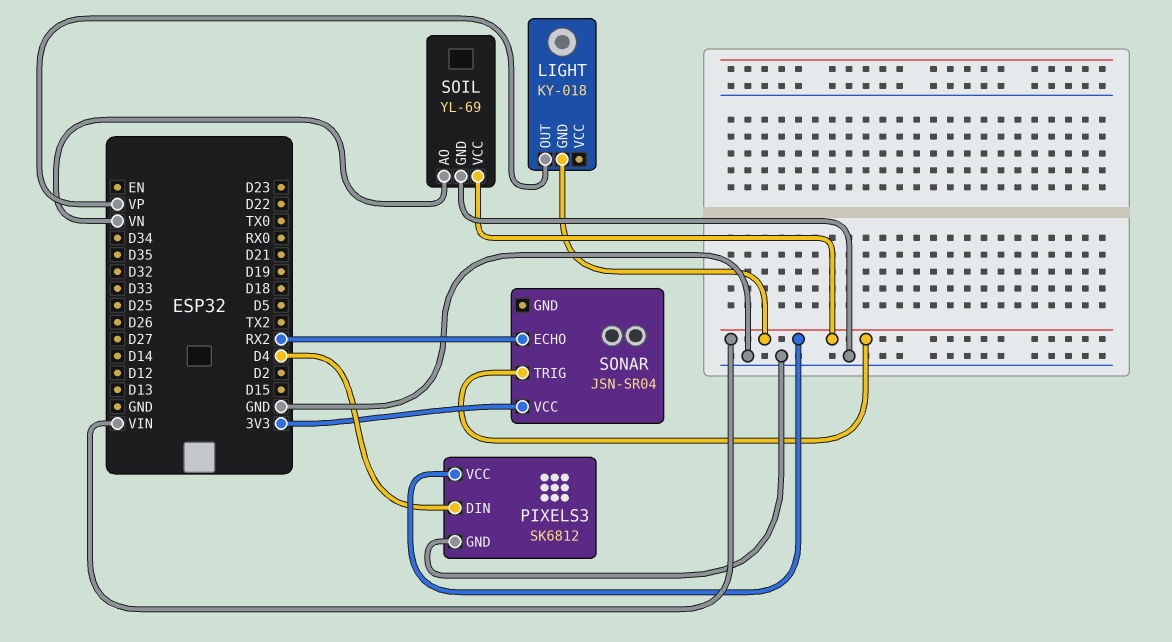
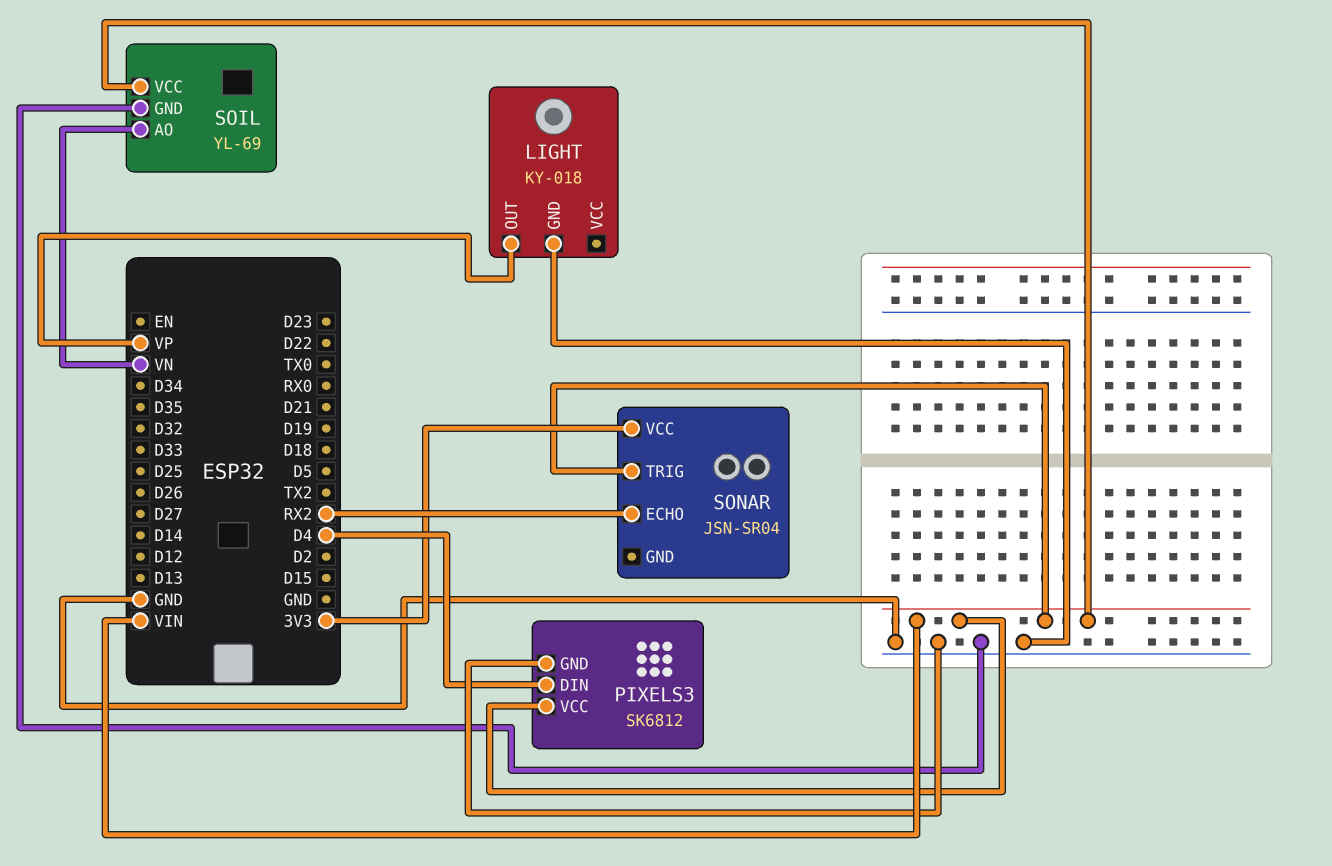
LIGHT pin GND: VIN -> GND

